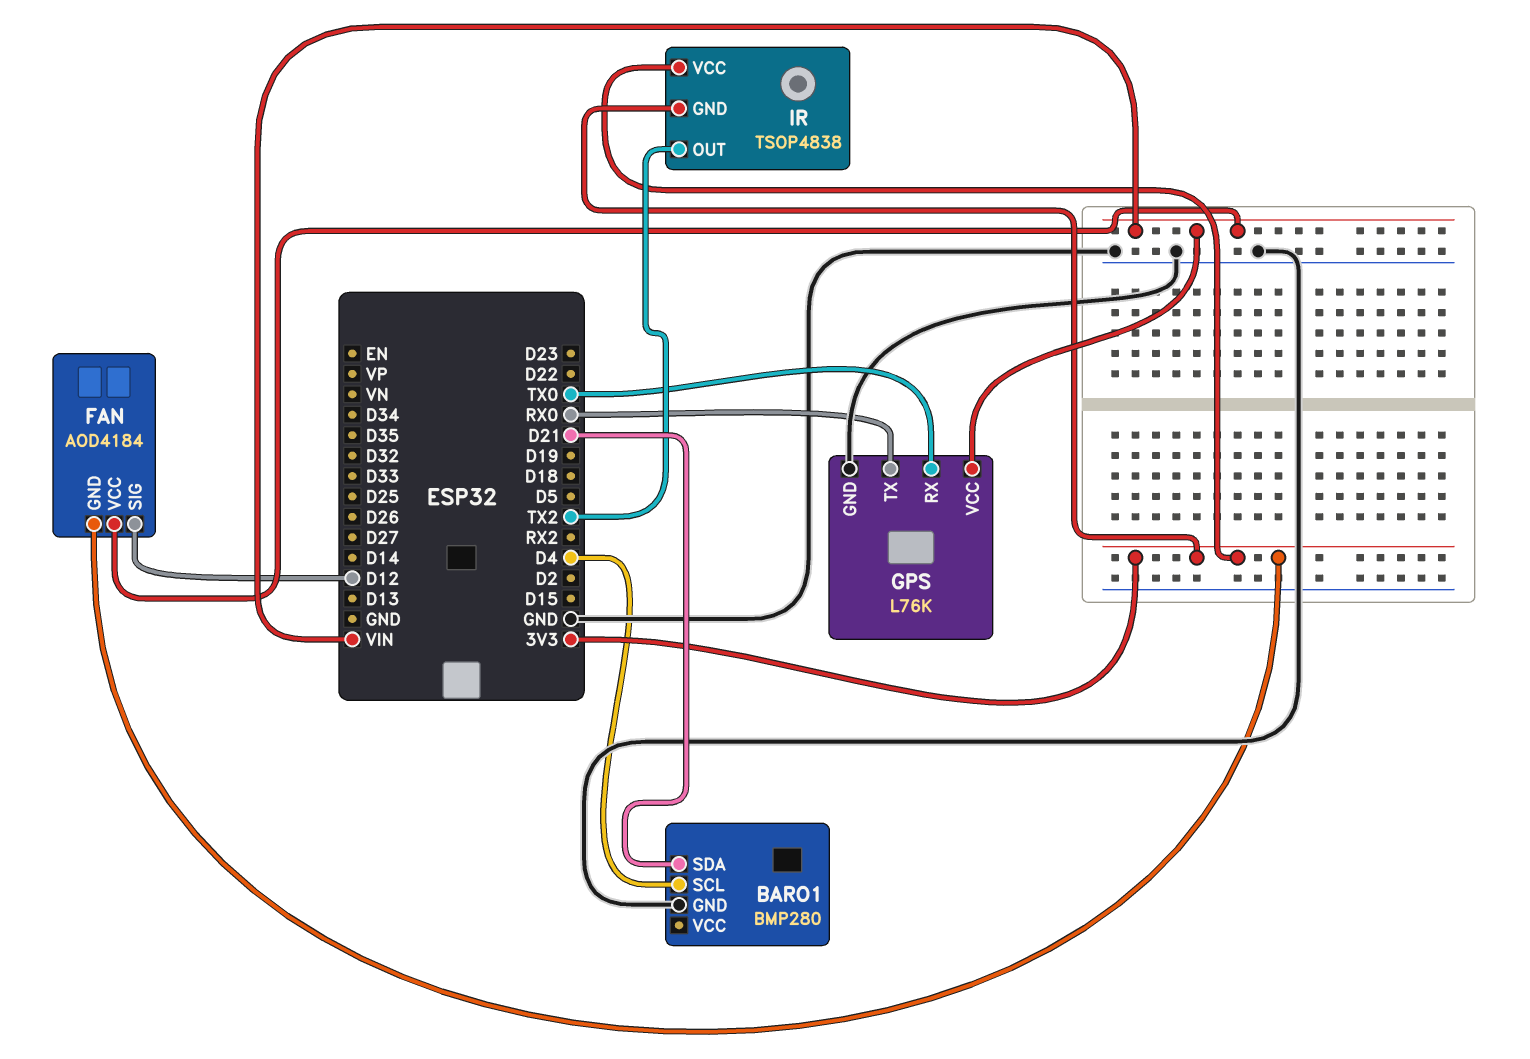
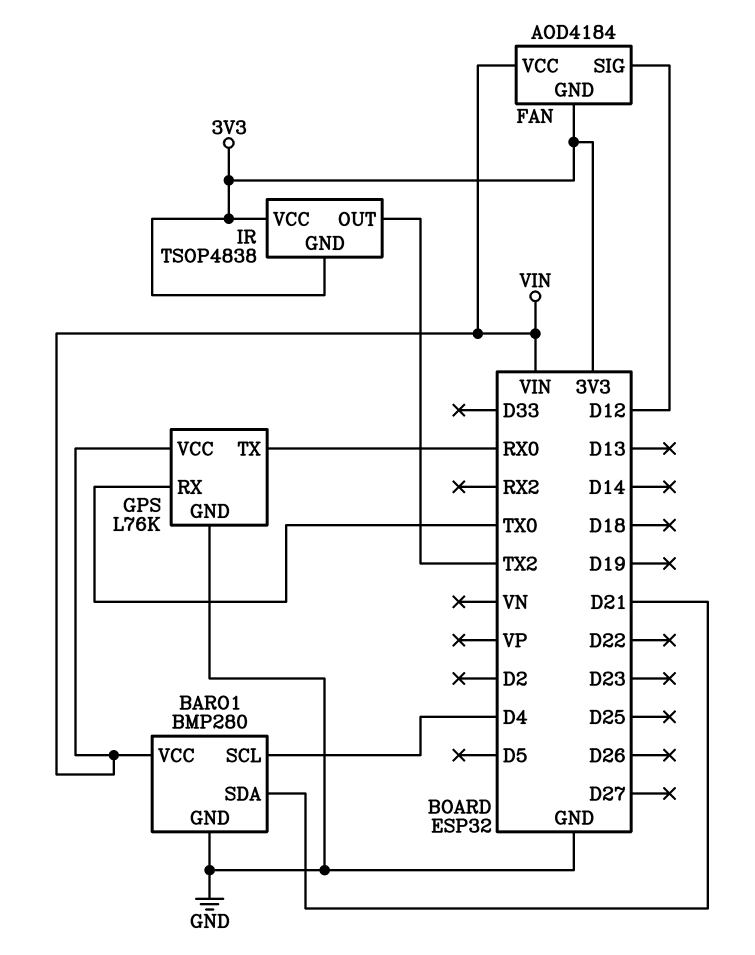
BARO1 pin VCC: none -> VIN

